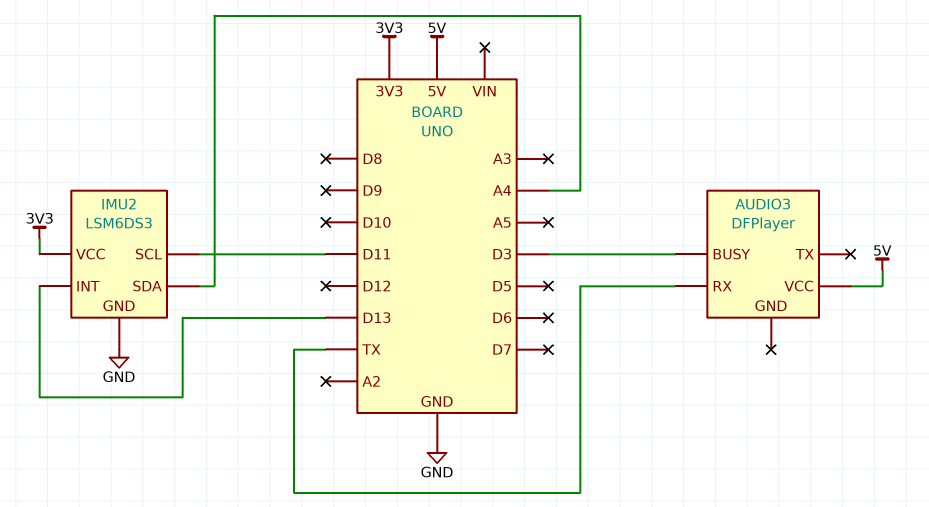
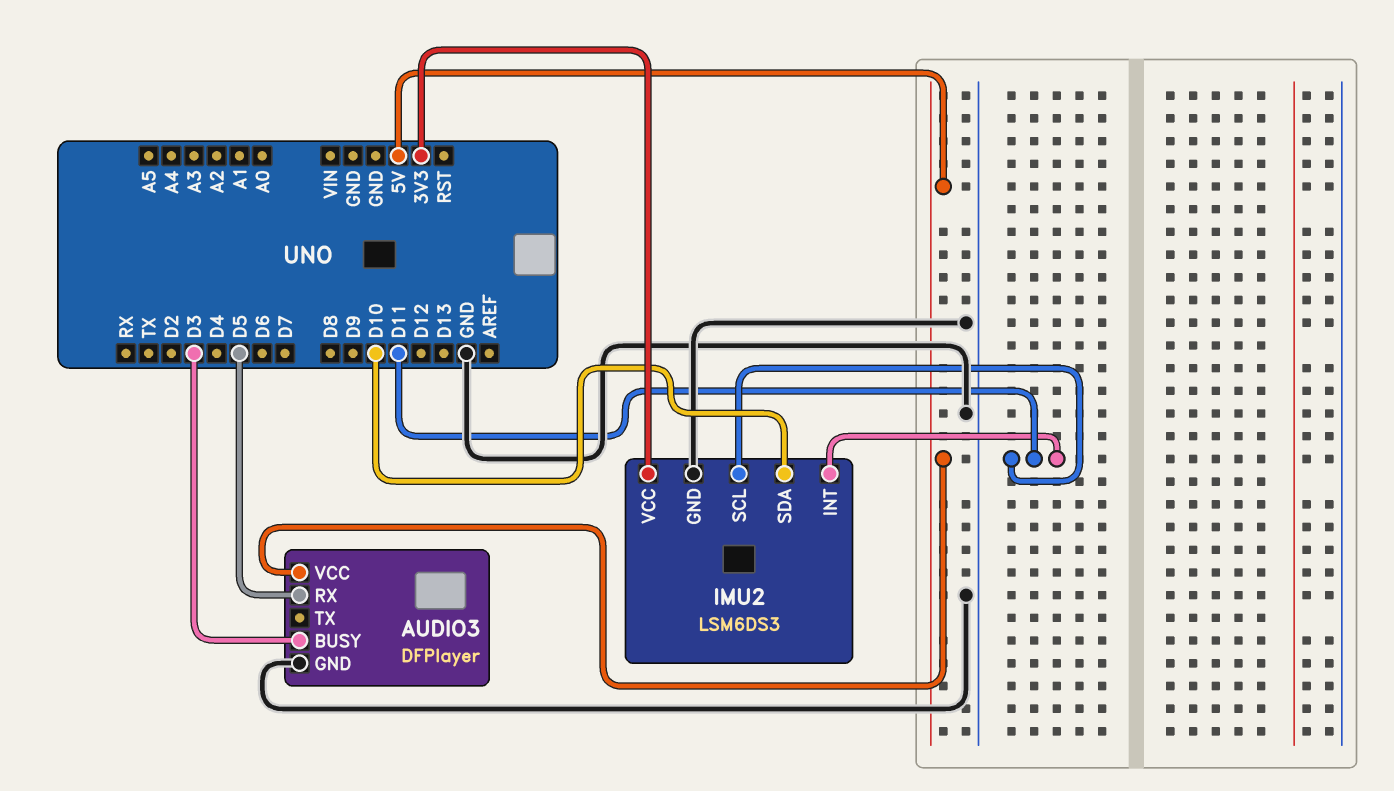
AUDIO3 pin GND: none -> GND
AUDIO3 pin RX: TX -> D5
IMU2 pin INT: D13 -> D11
IMU2 pin SDA: A4 -> D10

